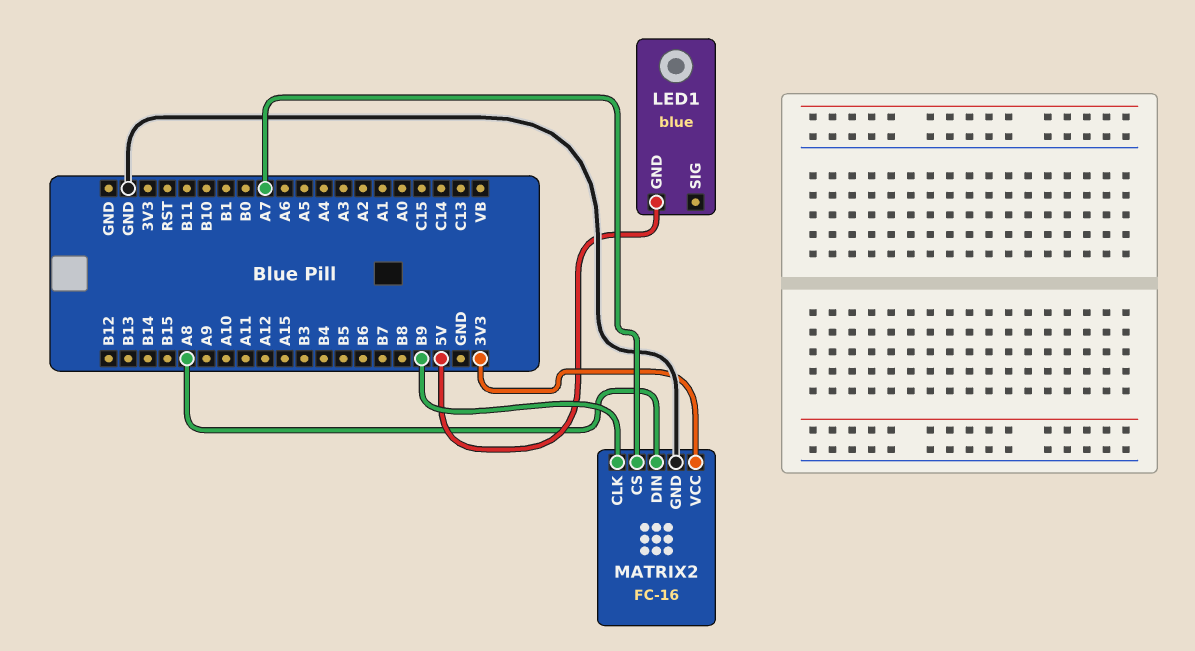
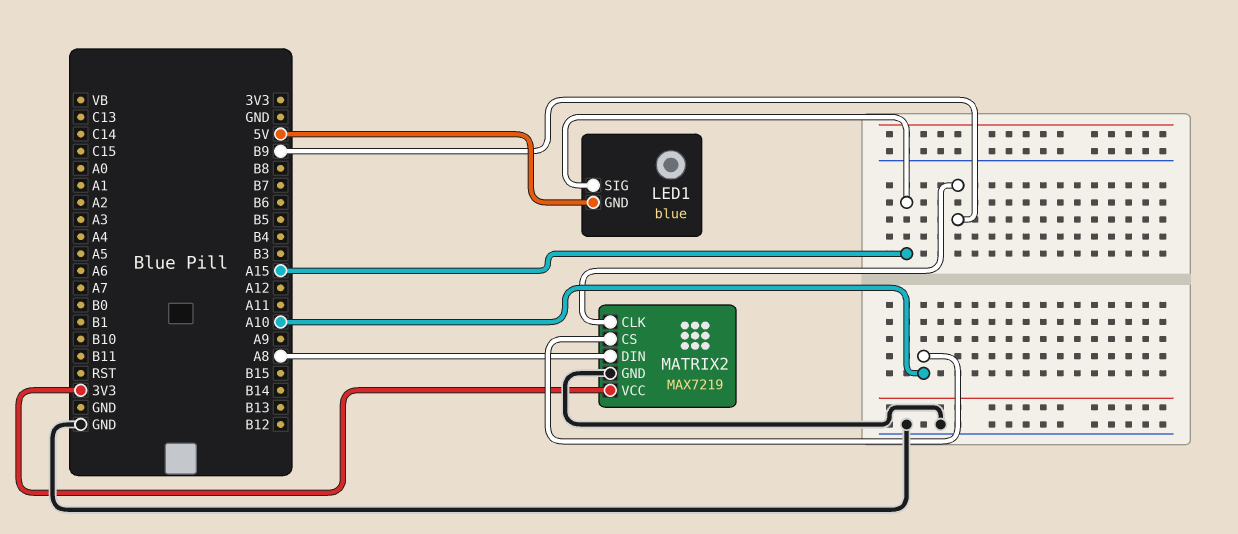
LED1 pin SIG: none -> A15
MATRIX2: FC-16 -> MAX7219
MATRIX2 pin CS: A7 -> A10

